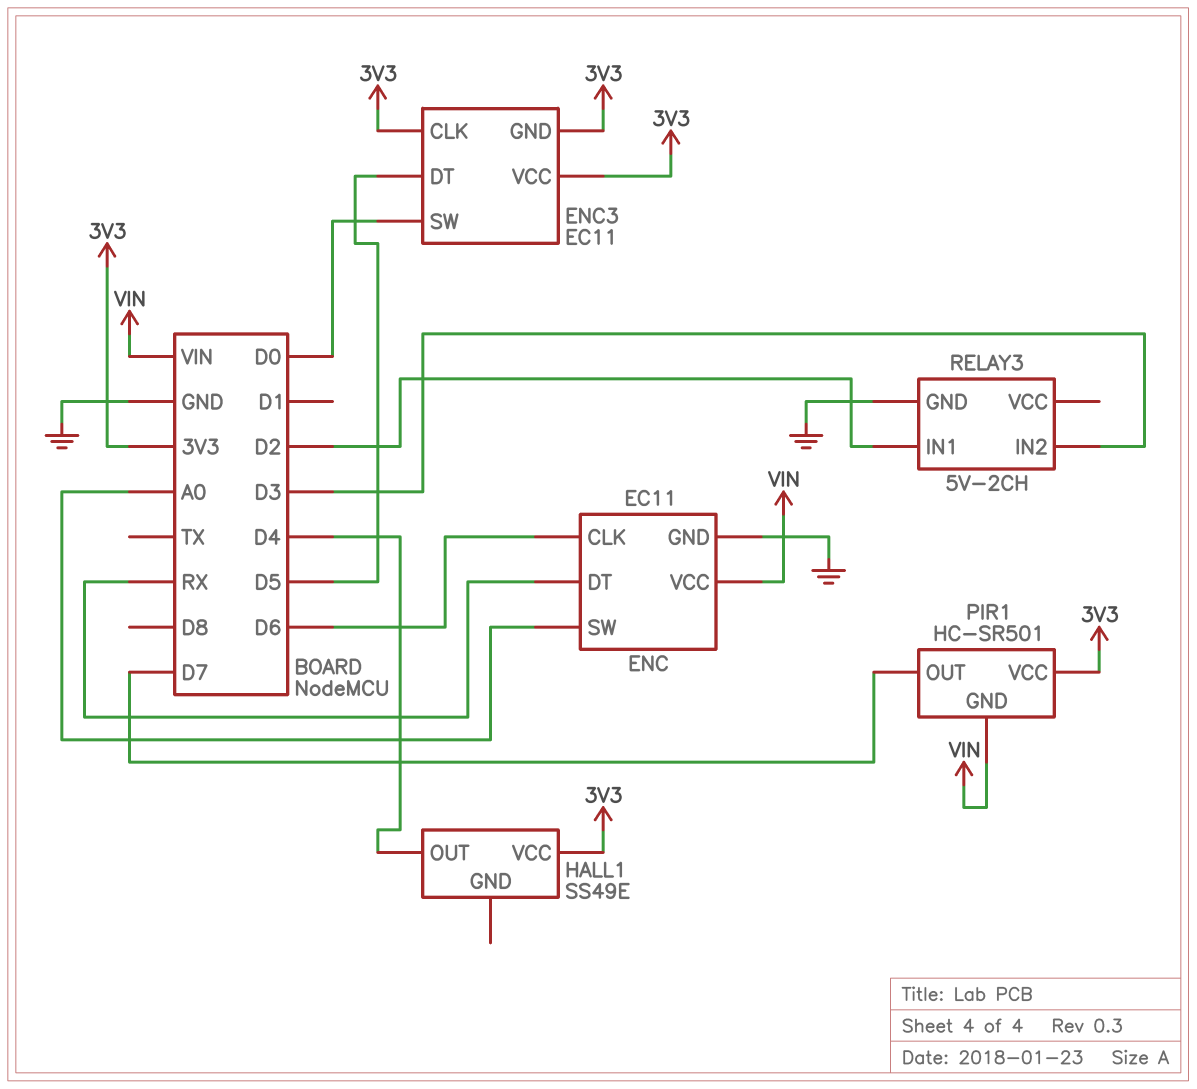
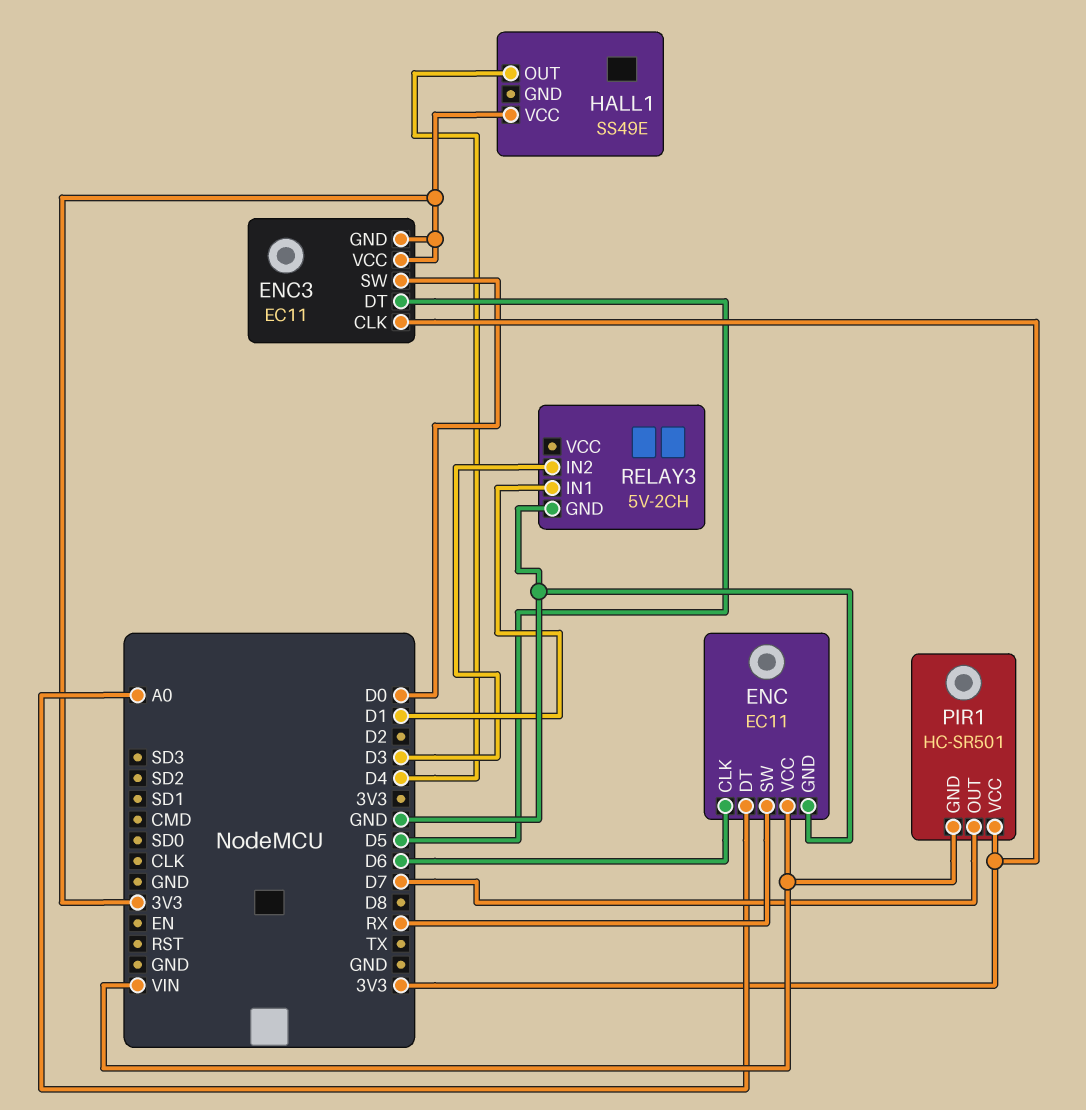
ENC pin DT: RX -> A0
ENC pin SW: A0 -> RX
RELAY3 pin IN1: D2 -> D1

